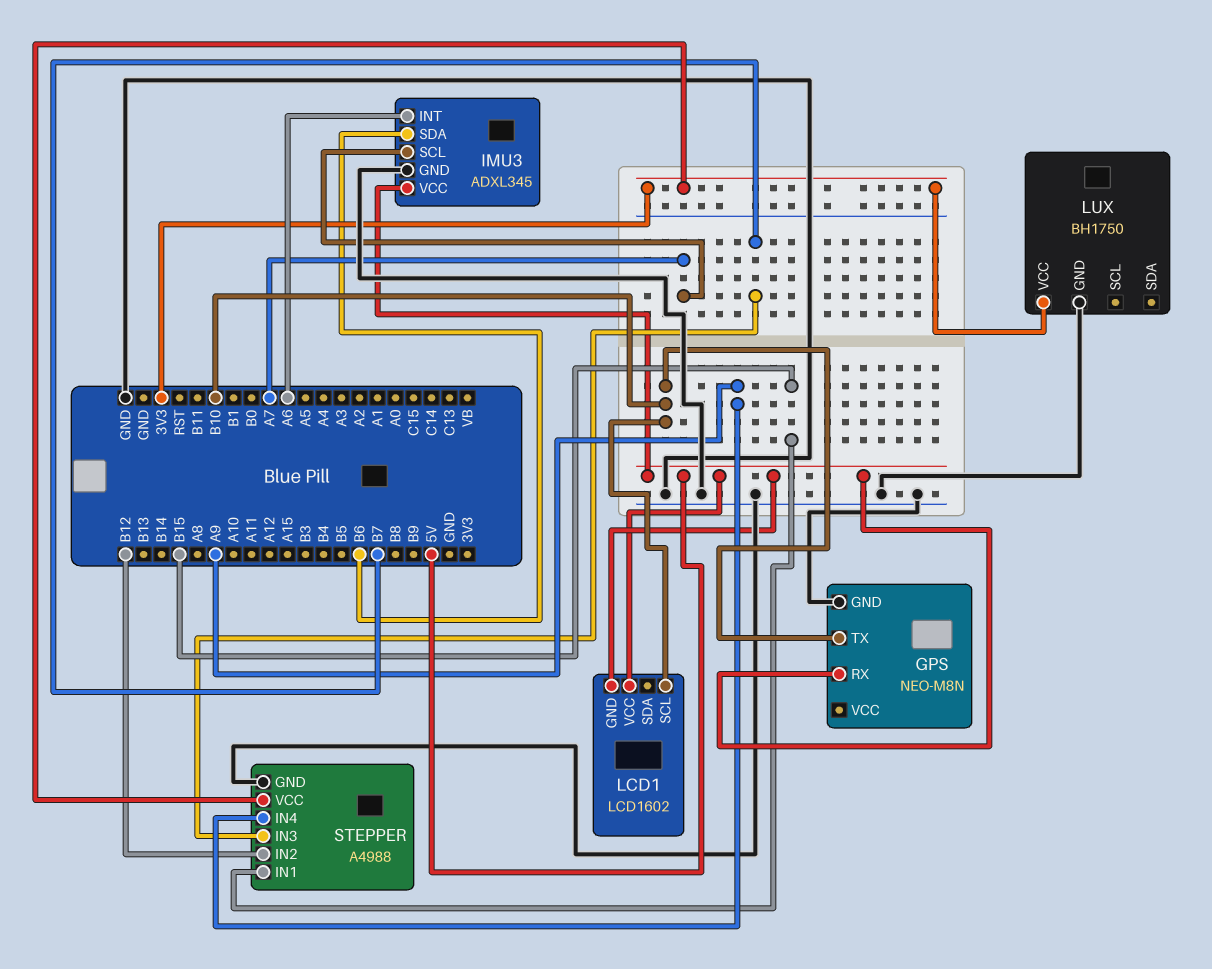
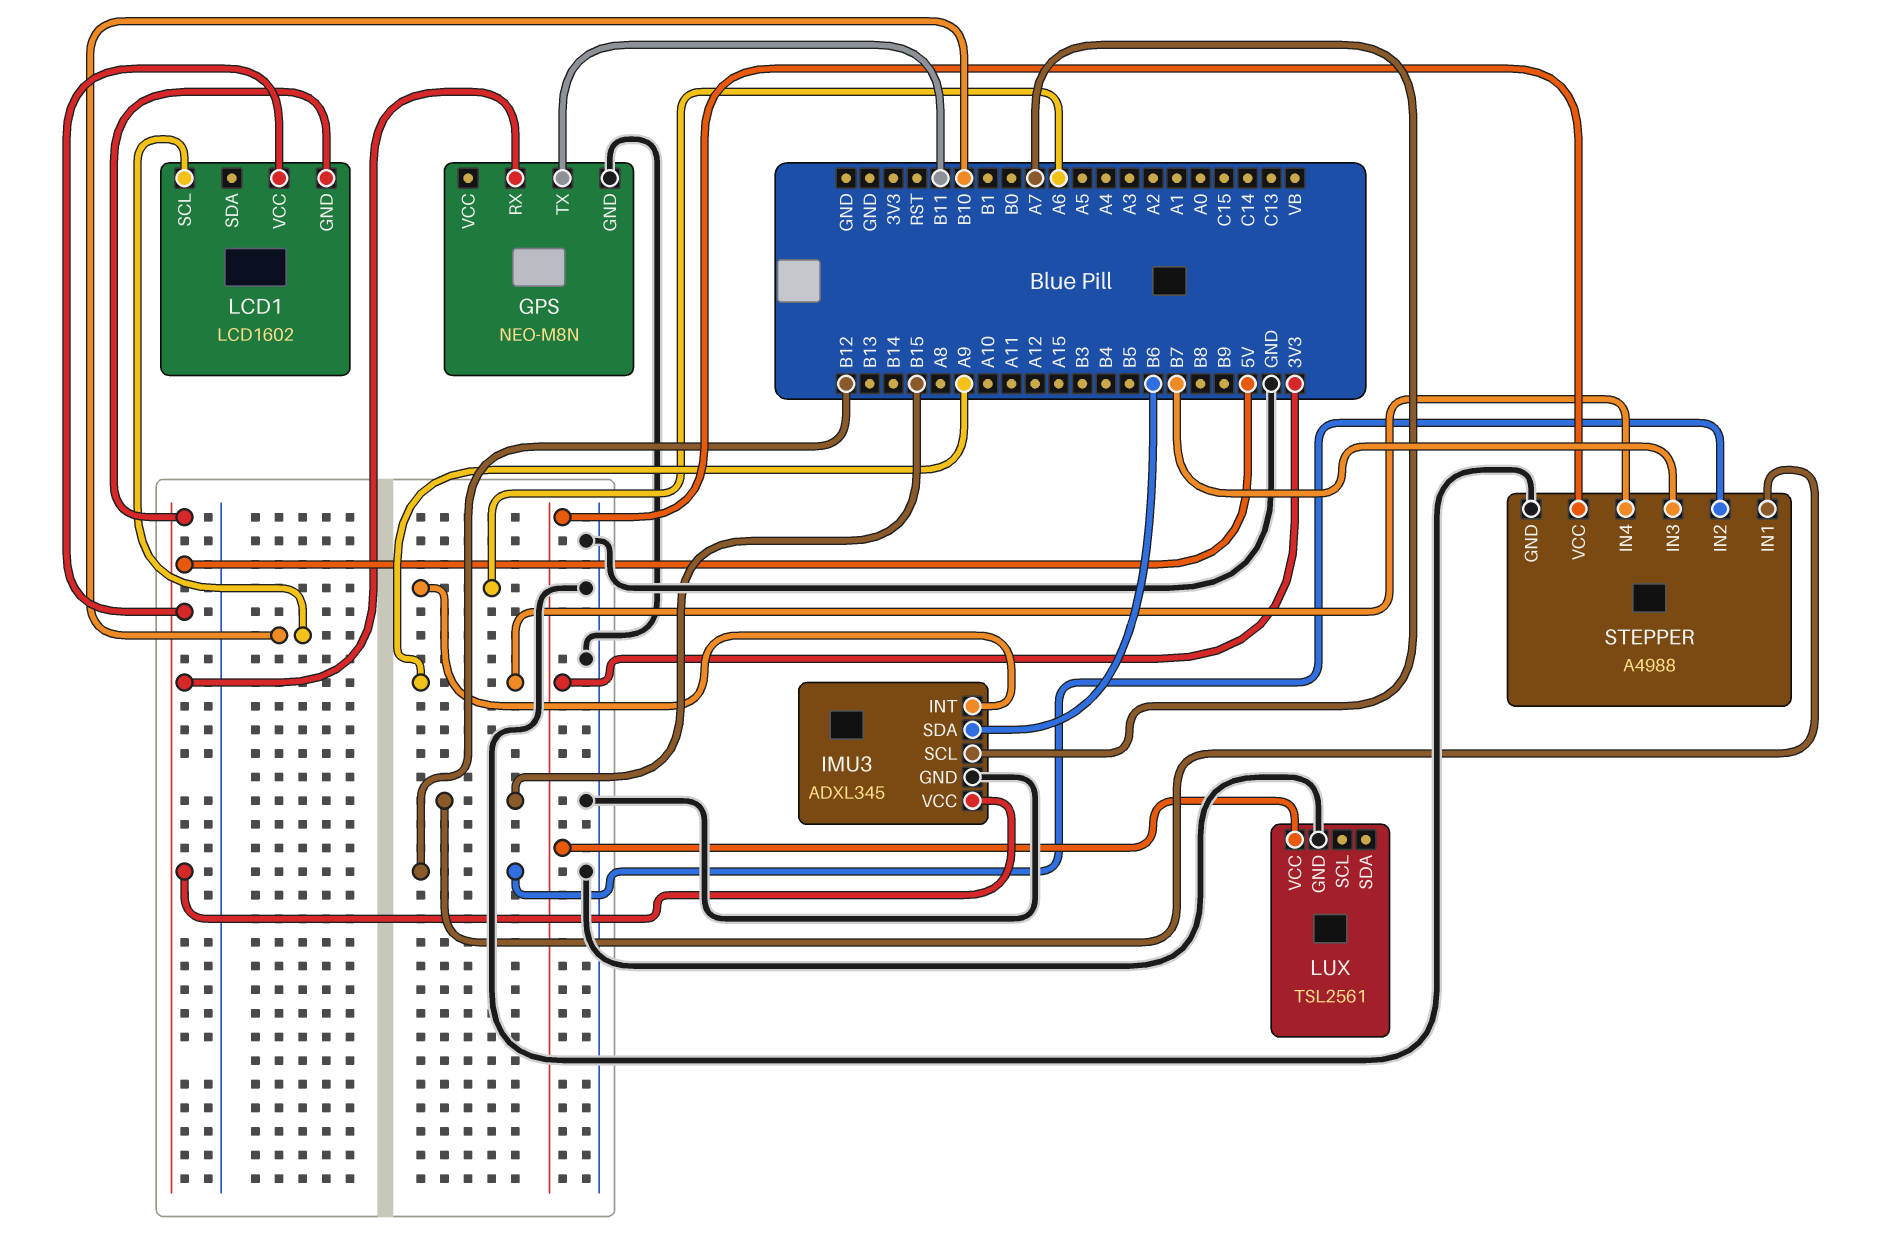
GPS pin TX: B10 -> B11
LUX: BH1750 -> TSL2561

